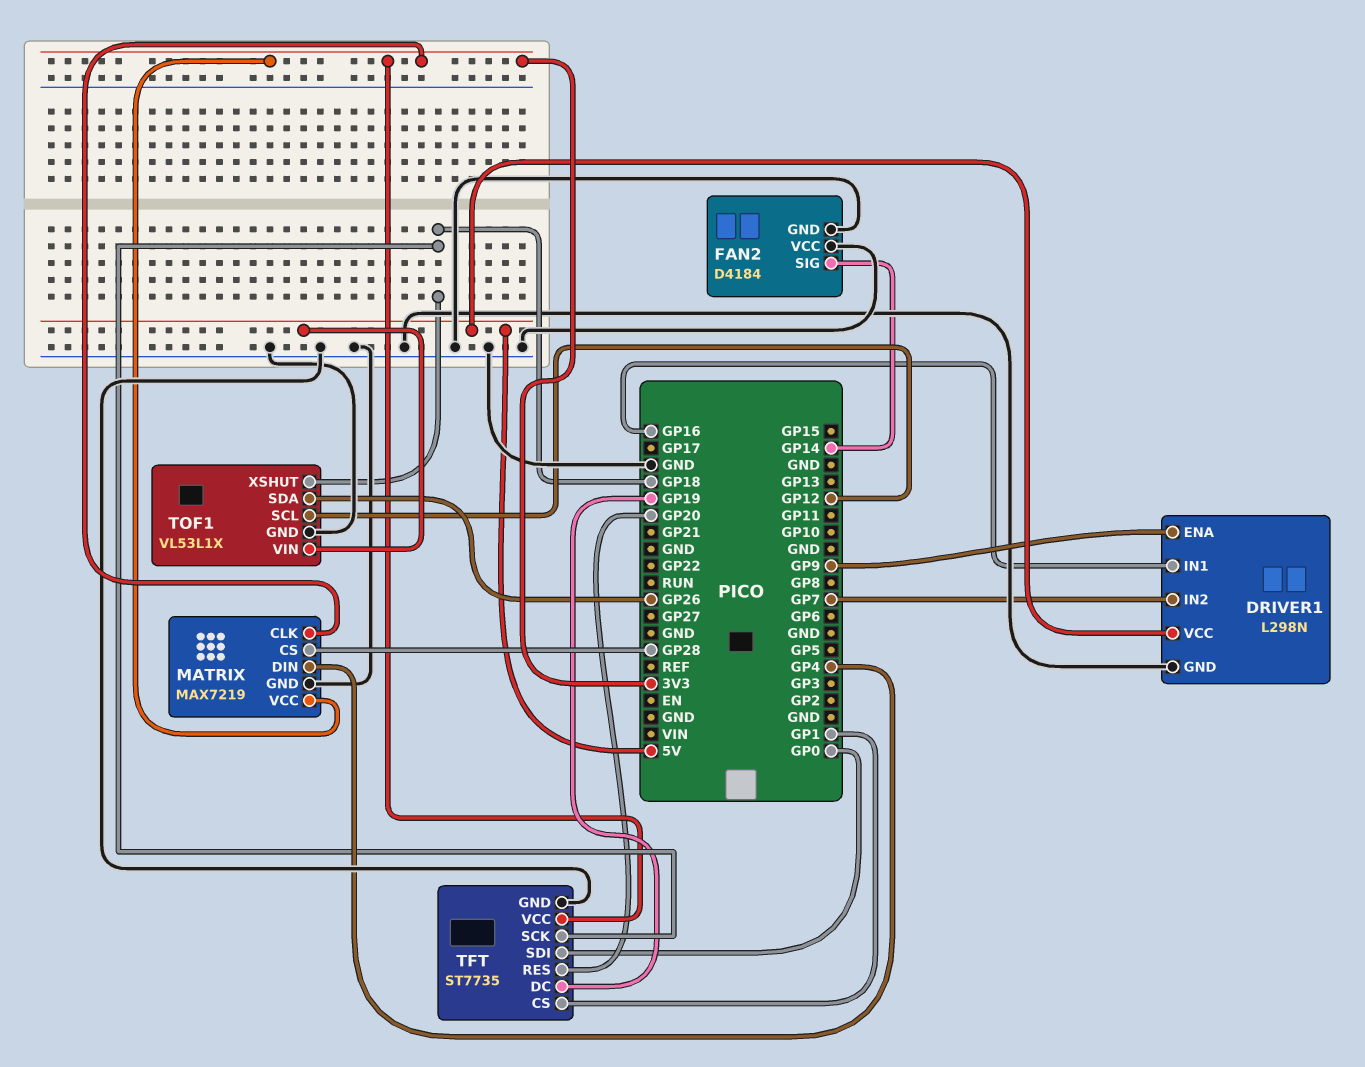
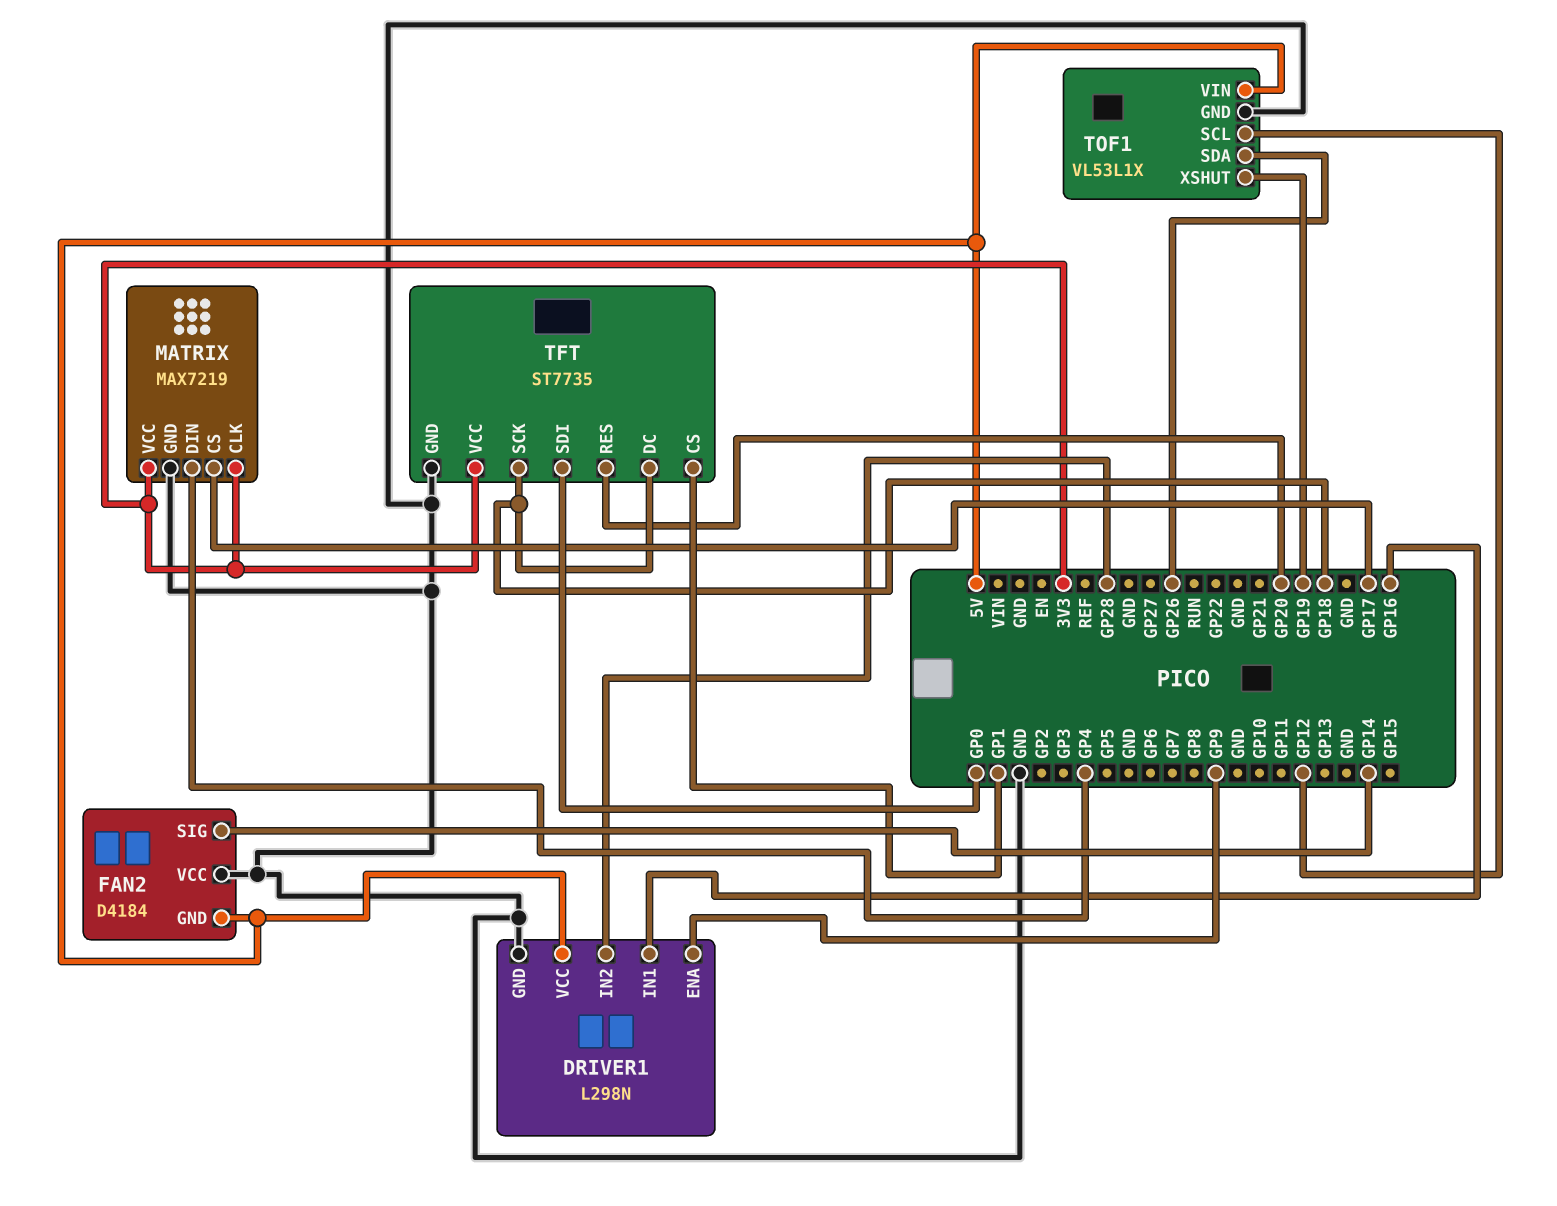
DRIVER1 pin IN2: GP7 -> GP28
FAN2 pin GND: GND -> 5V
MATRIX pin CS: GP28 -> GP17
TFT pin DC: GP19 -> GP18
TOF1 pin XSHUT: GP18 -> GP19

